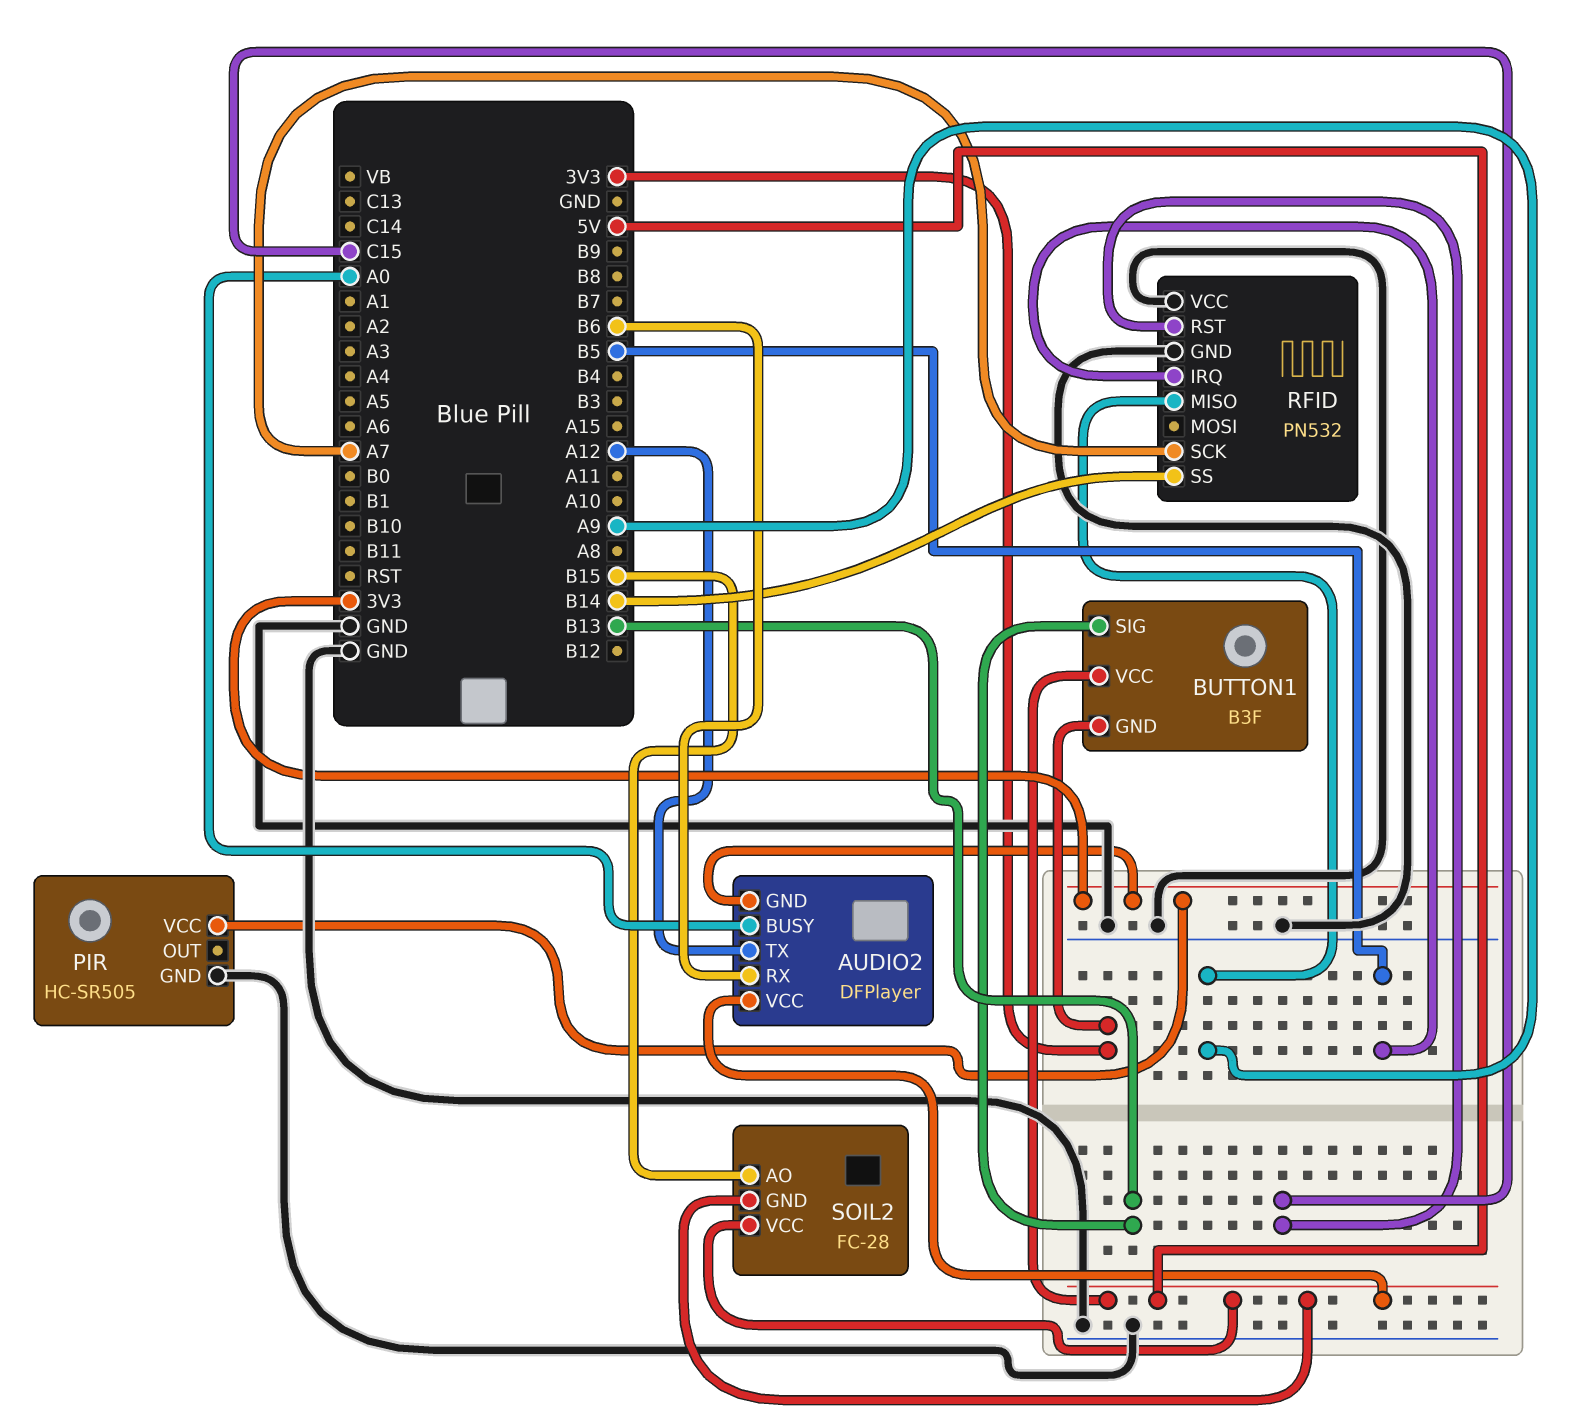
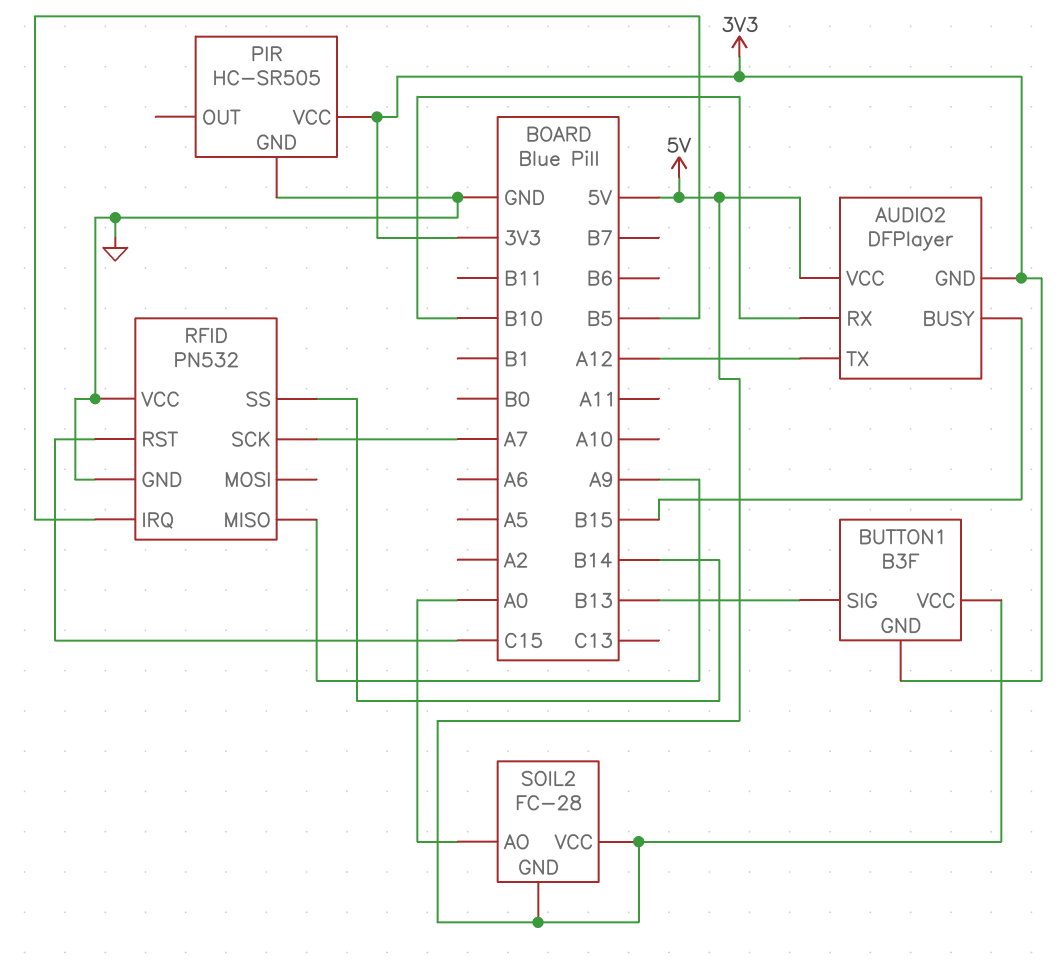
AUDIO2 pin BUSY: A0 -> B15
AUDIO2 pin RX: B6 -> B10
SOIL2 pin AO: B15 -> A0

